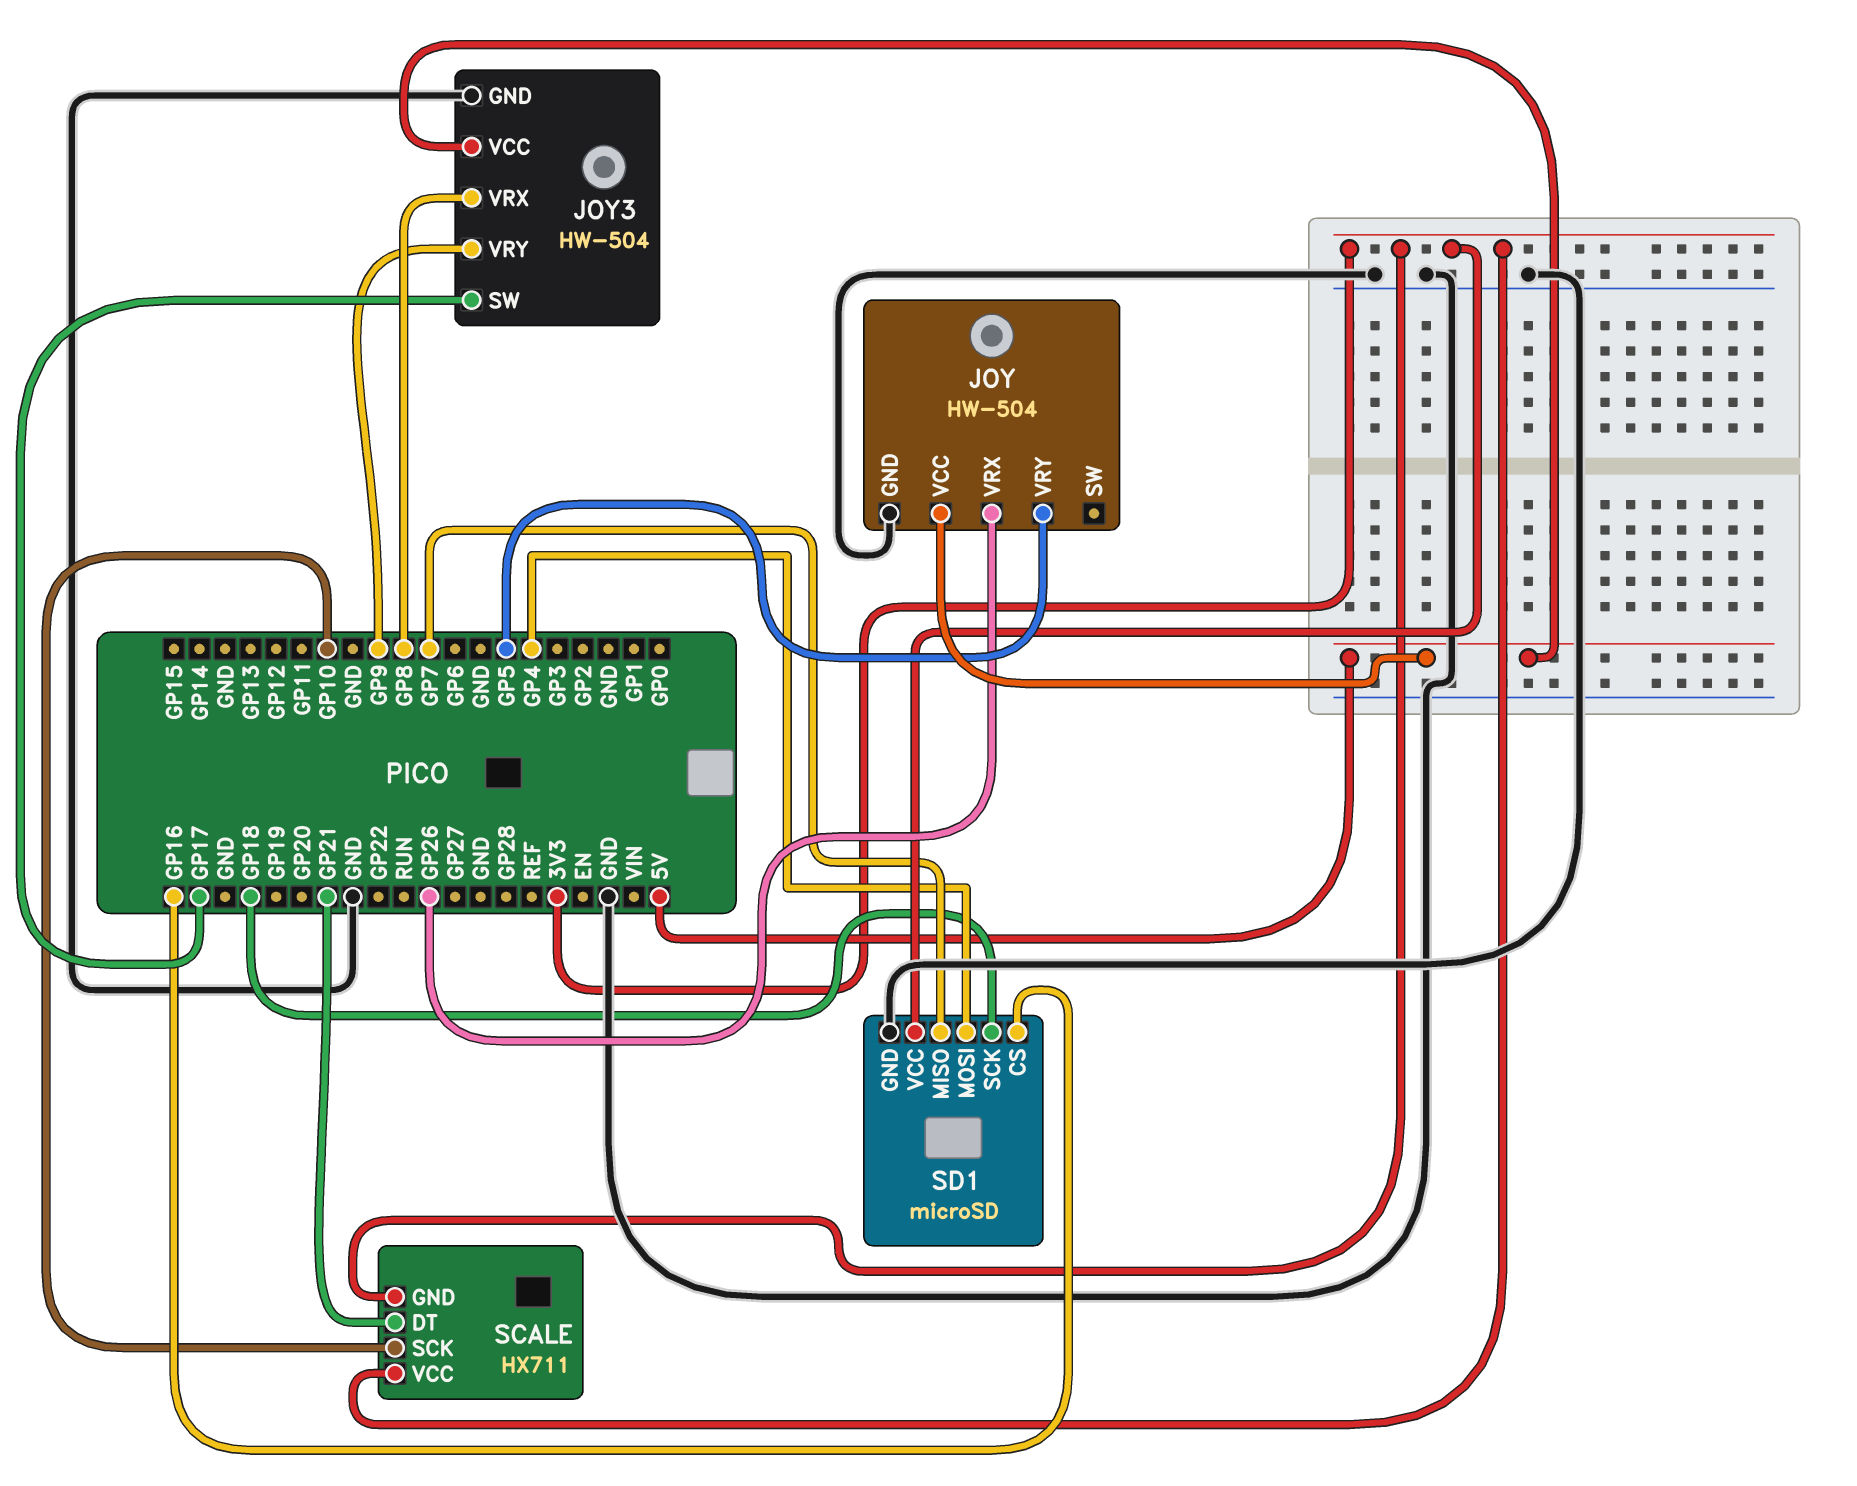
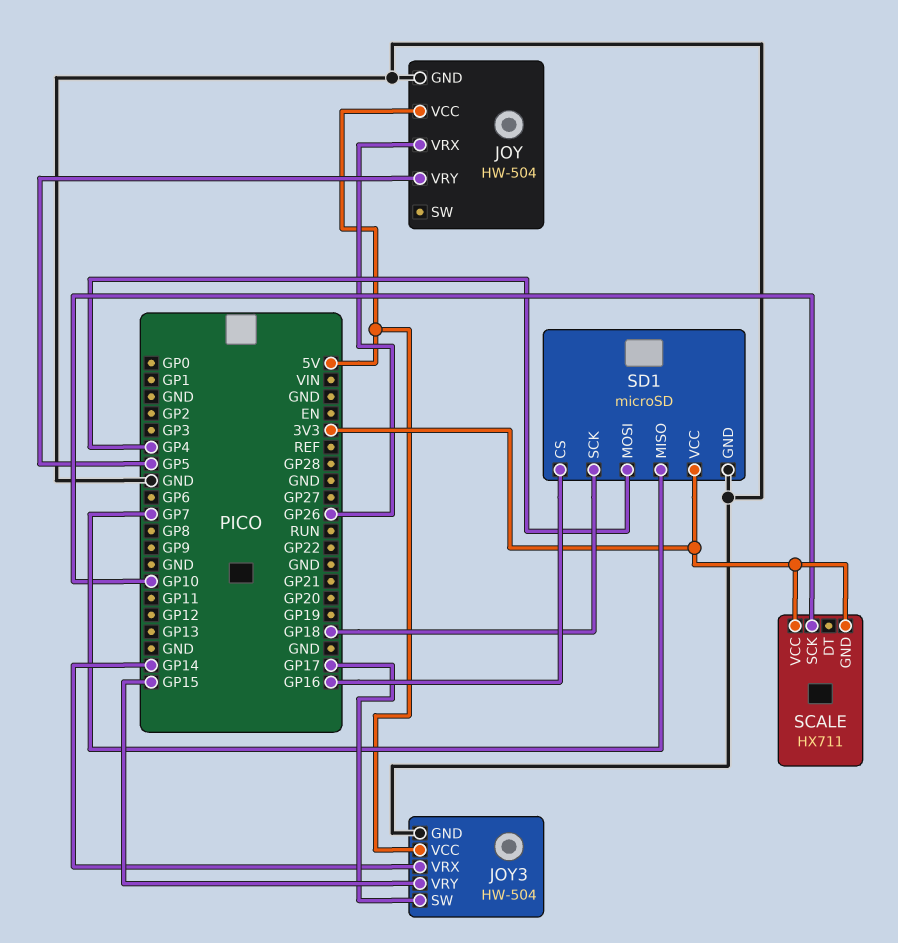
JOY3 pin VRX: GP8 -> GP14
JOY3 pin VRY: GP9 -> GP15
SCALE pin DT: GP21 -> none

